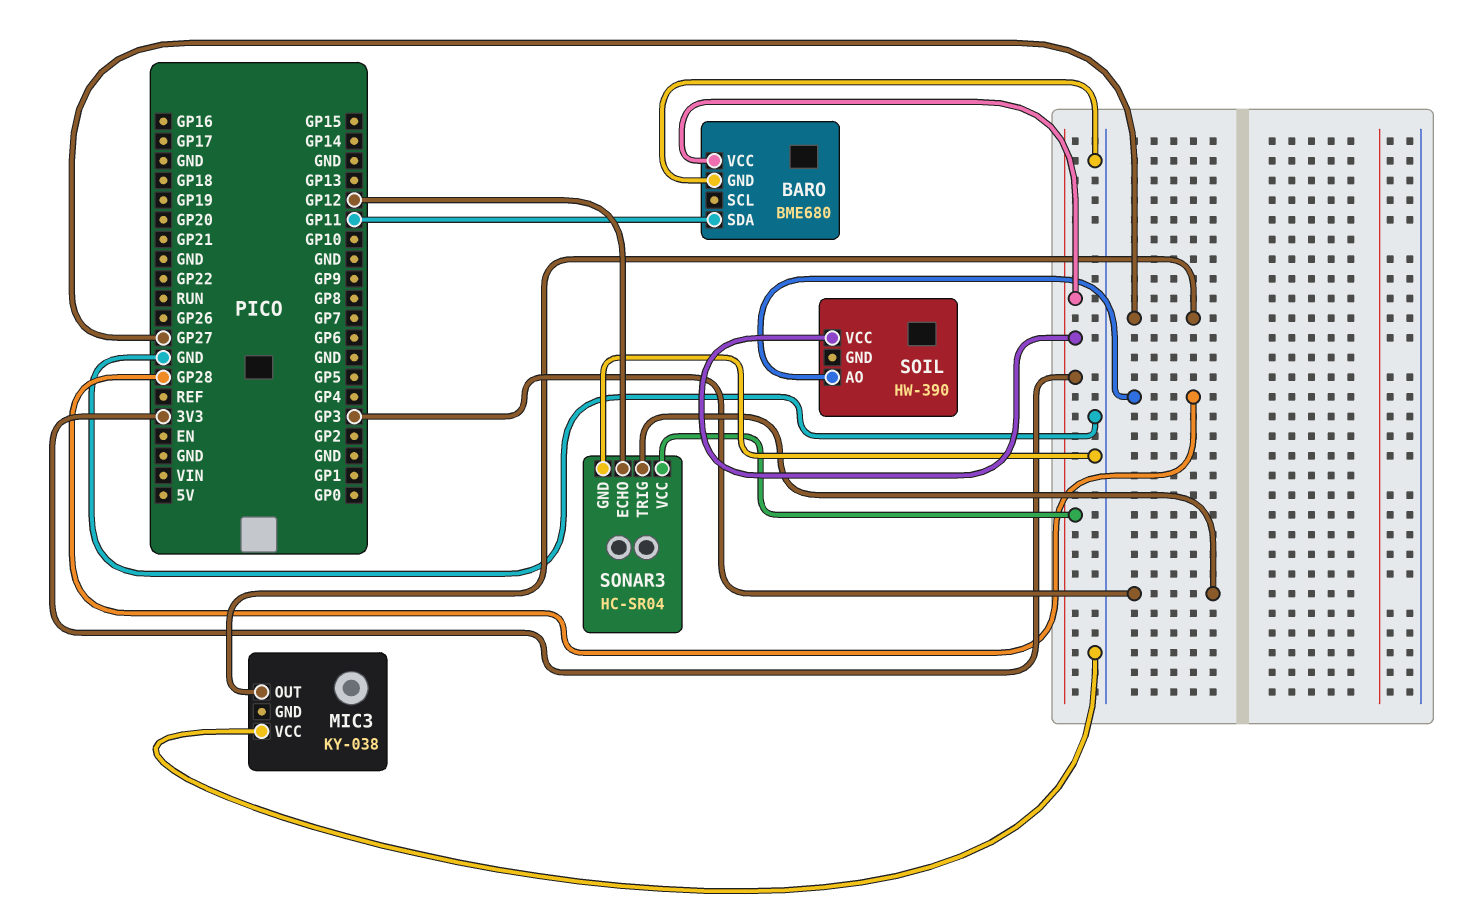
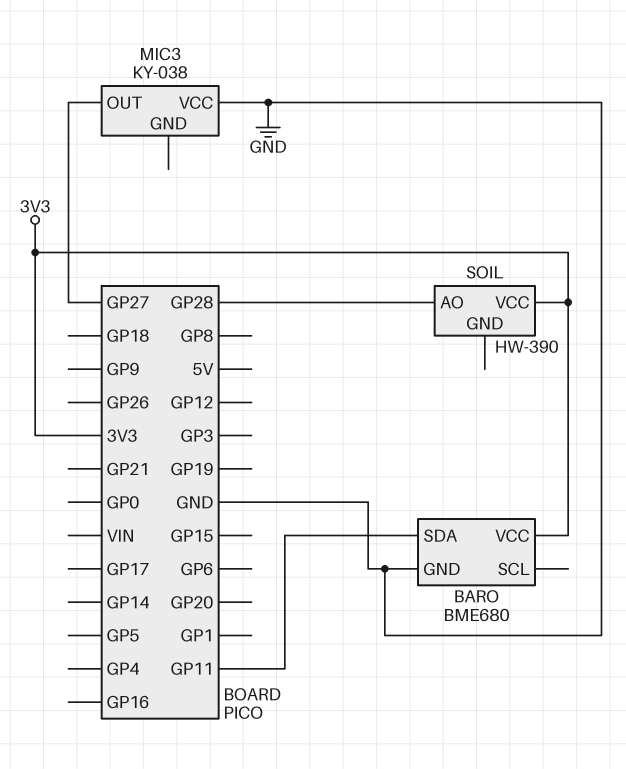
SONAR3: HC-SR04 -> none
SONAR3 pin ECHO: GP12 -> none
SONAR3 pin GND: GND -> none
SONAR3 pin TRIG: GP3 -> none
SONAR3 pin VCC: 3V3 -> none

